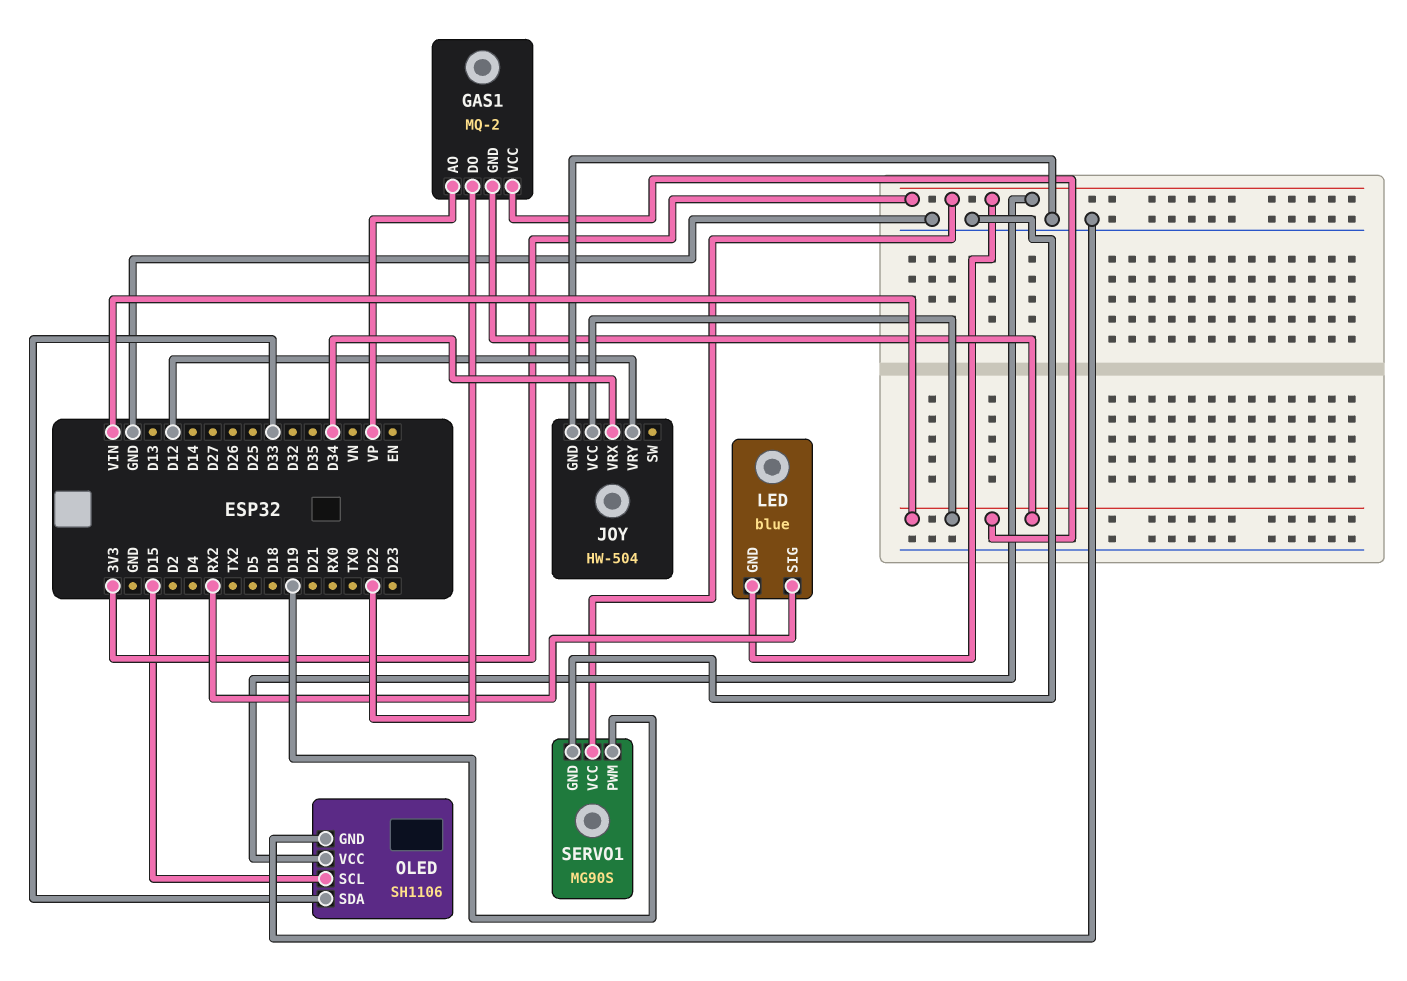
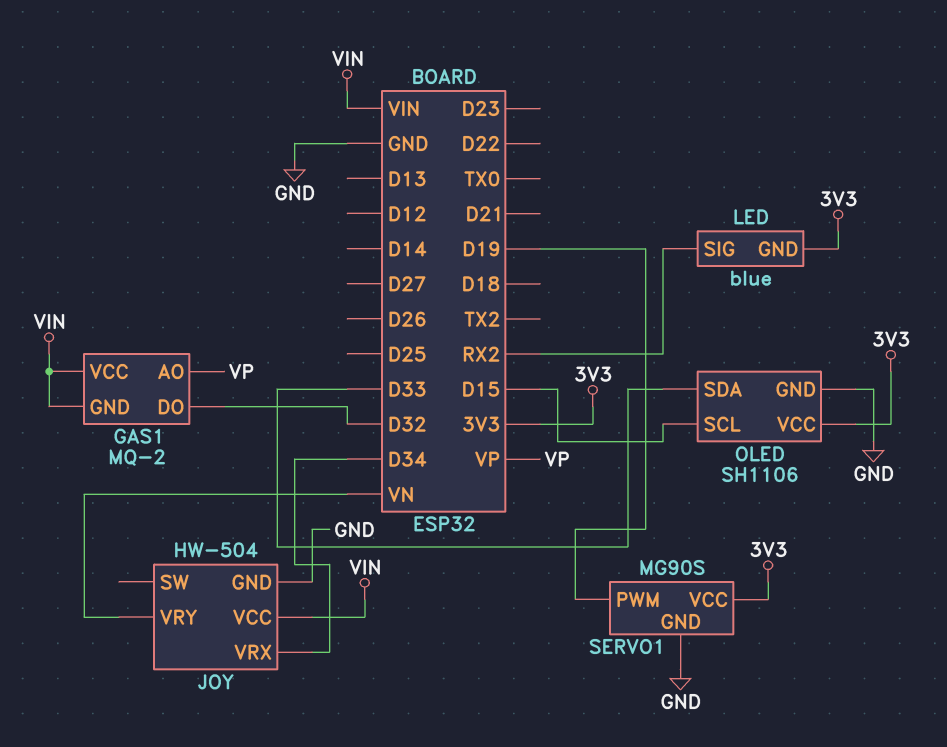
GAS1 pin DO: D22 -> D32
JOY pin VRY: D12 -> VN

